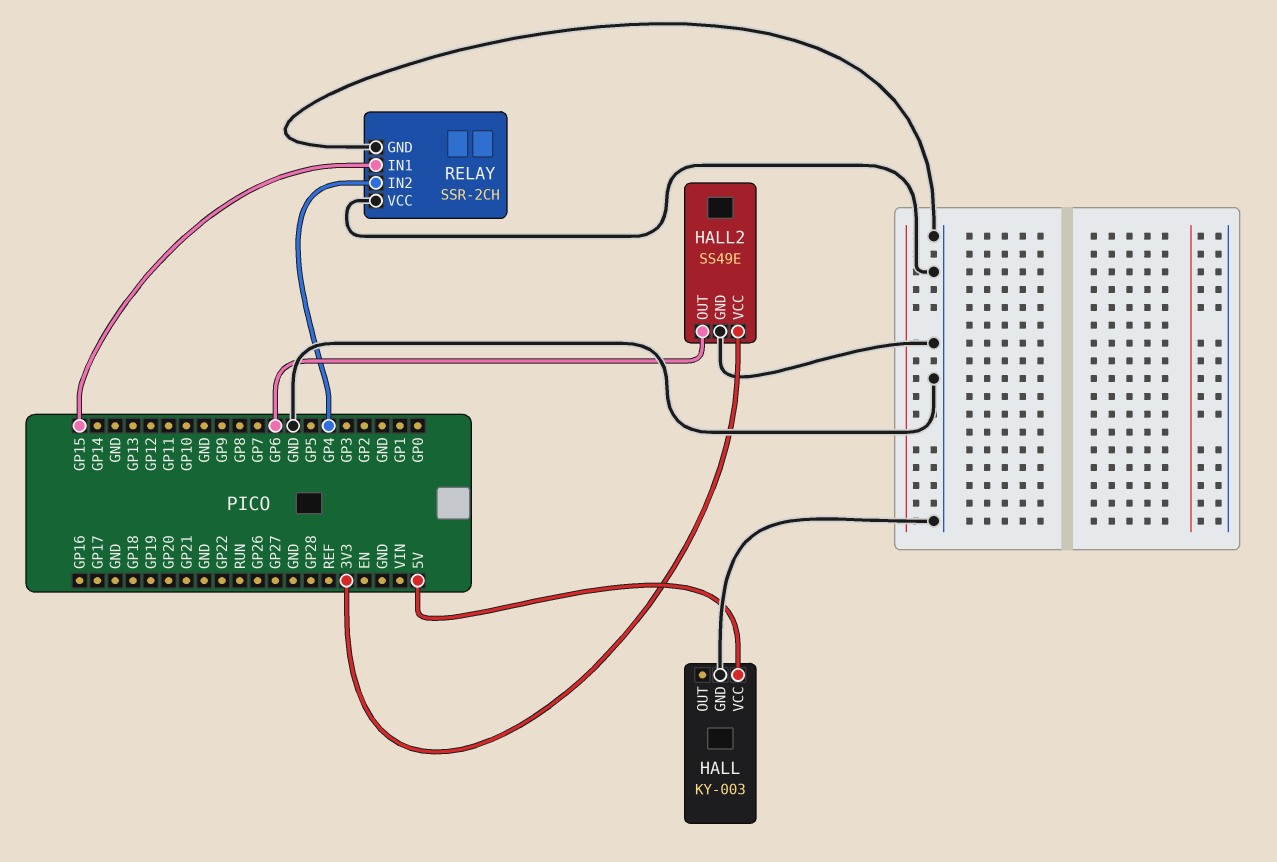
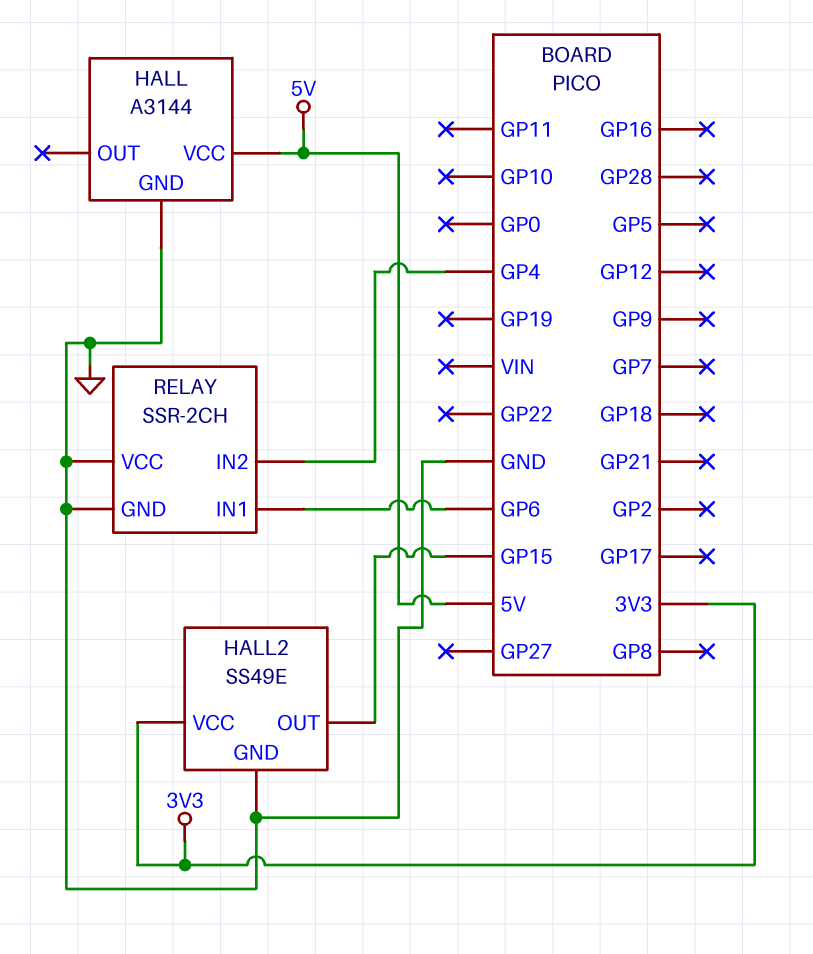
HALL: KY-003 -> A3144
HALL2 pin OUT: GP6 -> GP15
RELAY pin IN1: GP15 -> GP6

